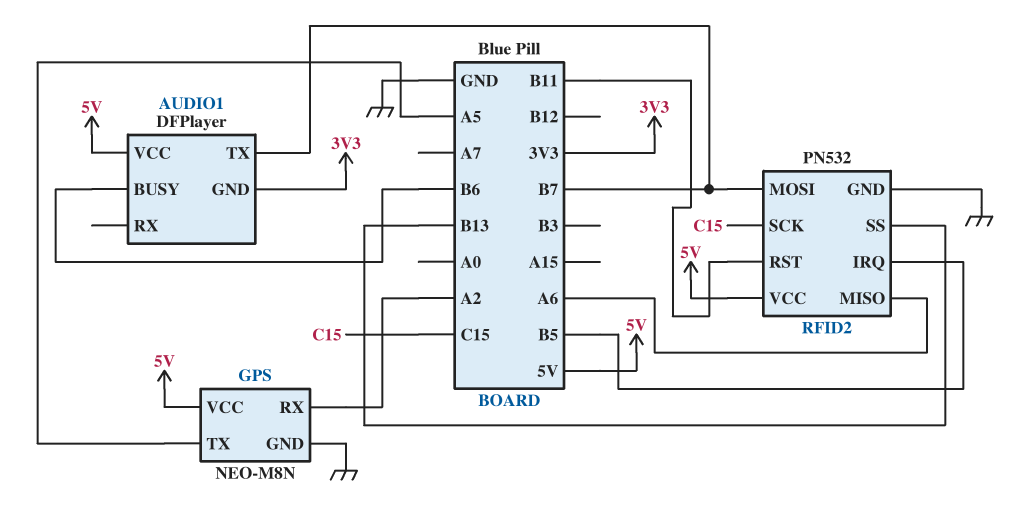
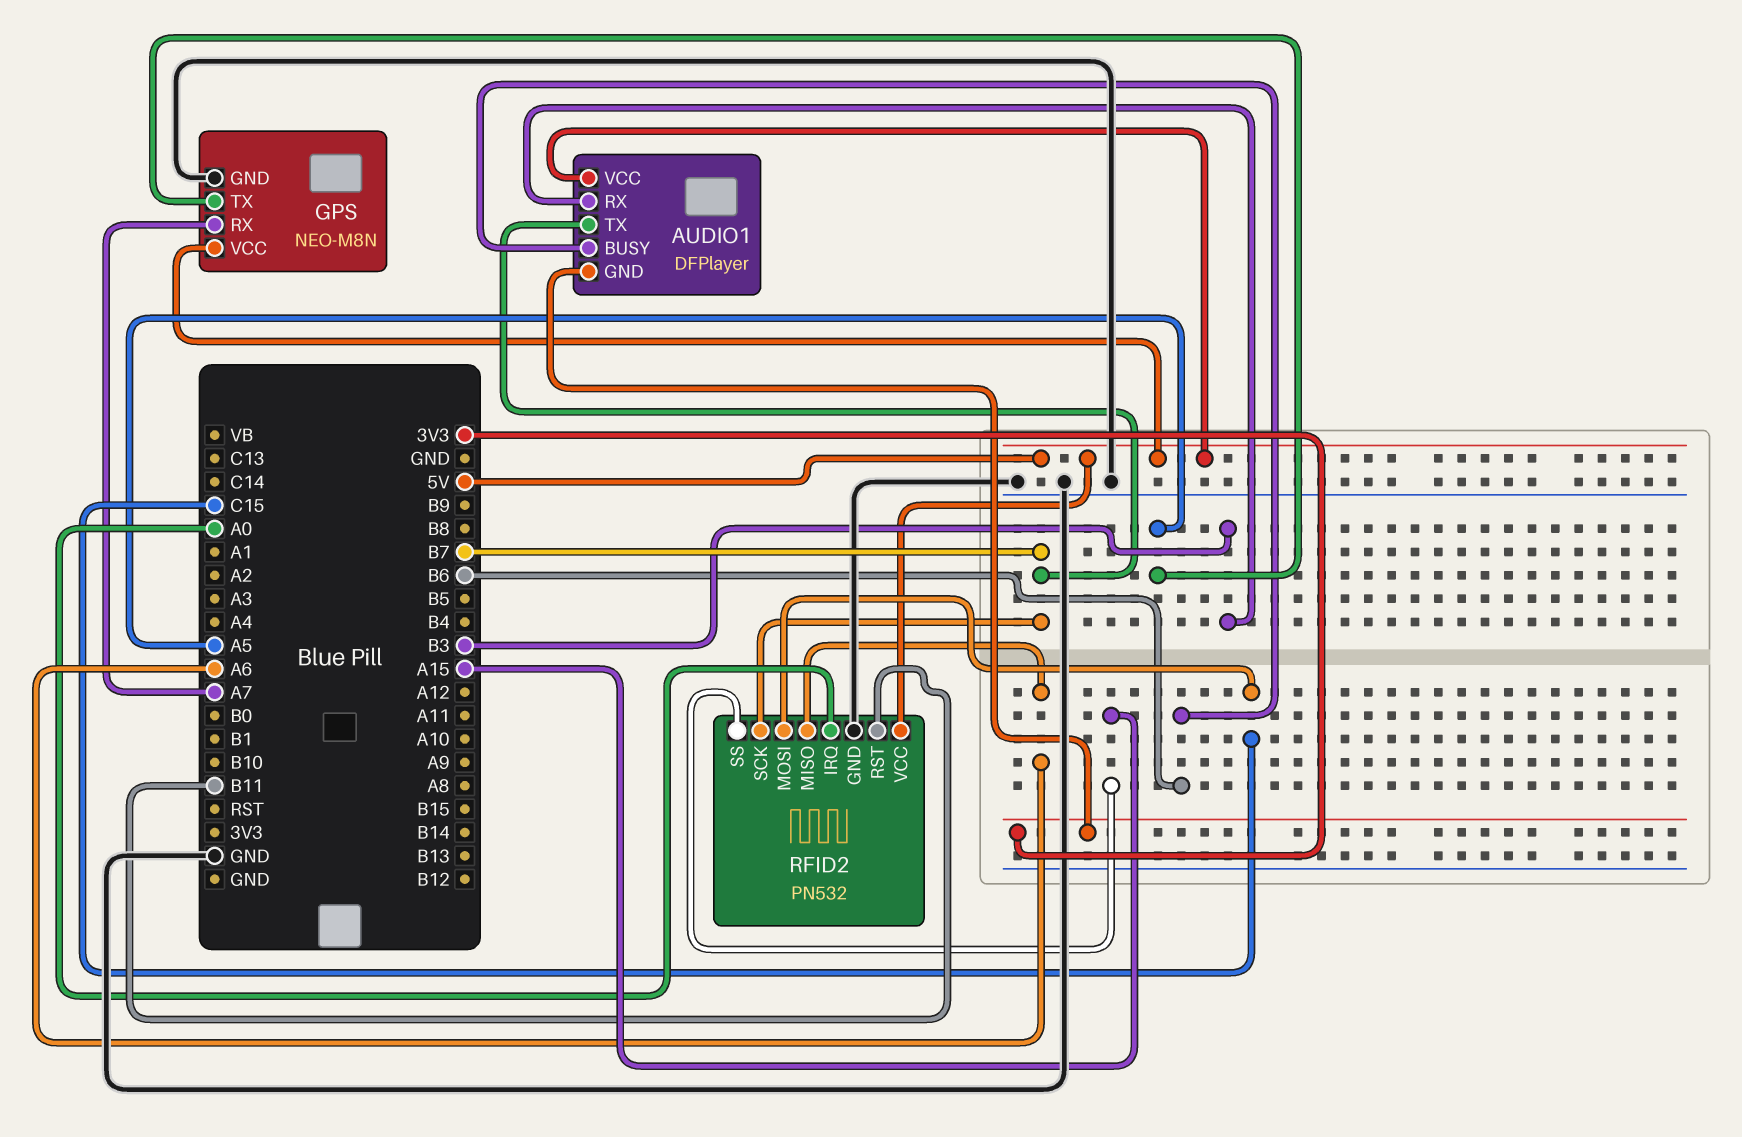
AUDIO1 pin RX: none -> B3
GPS pin RX: A2 -> A7
RFID2 pin IRQ: B5 -> A0
RFID2 pin MOSI: B7 -> C15
RFID2 pin SCK: C15 -> B7
RFID2 pin SS: B13 -> A15

